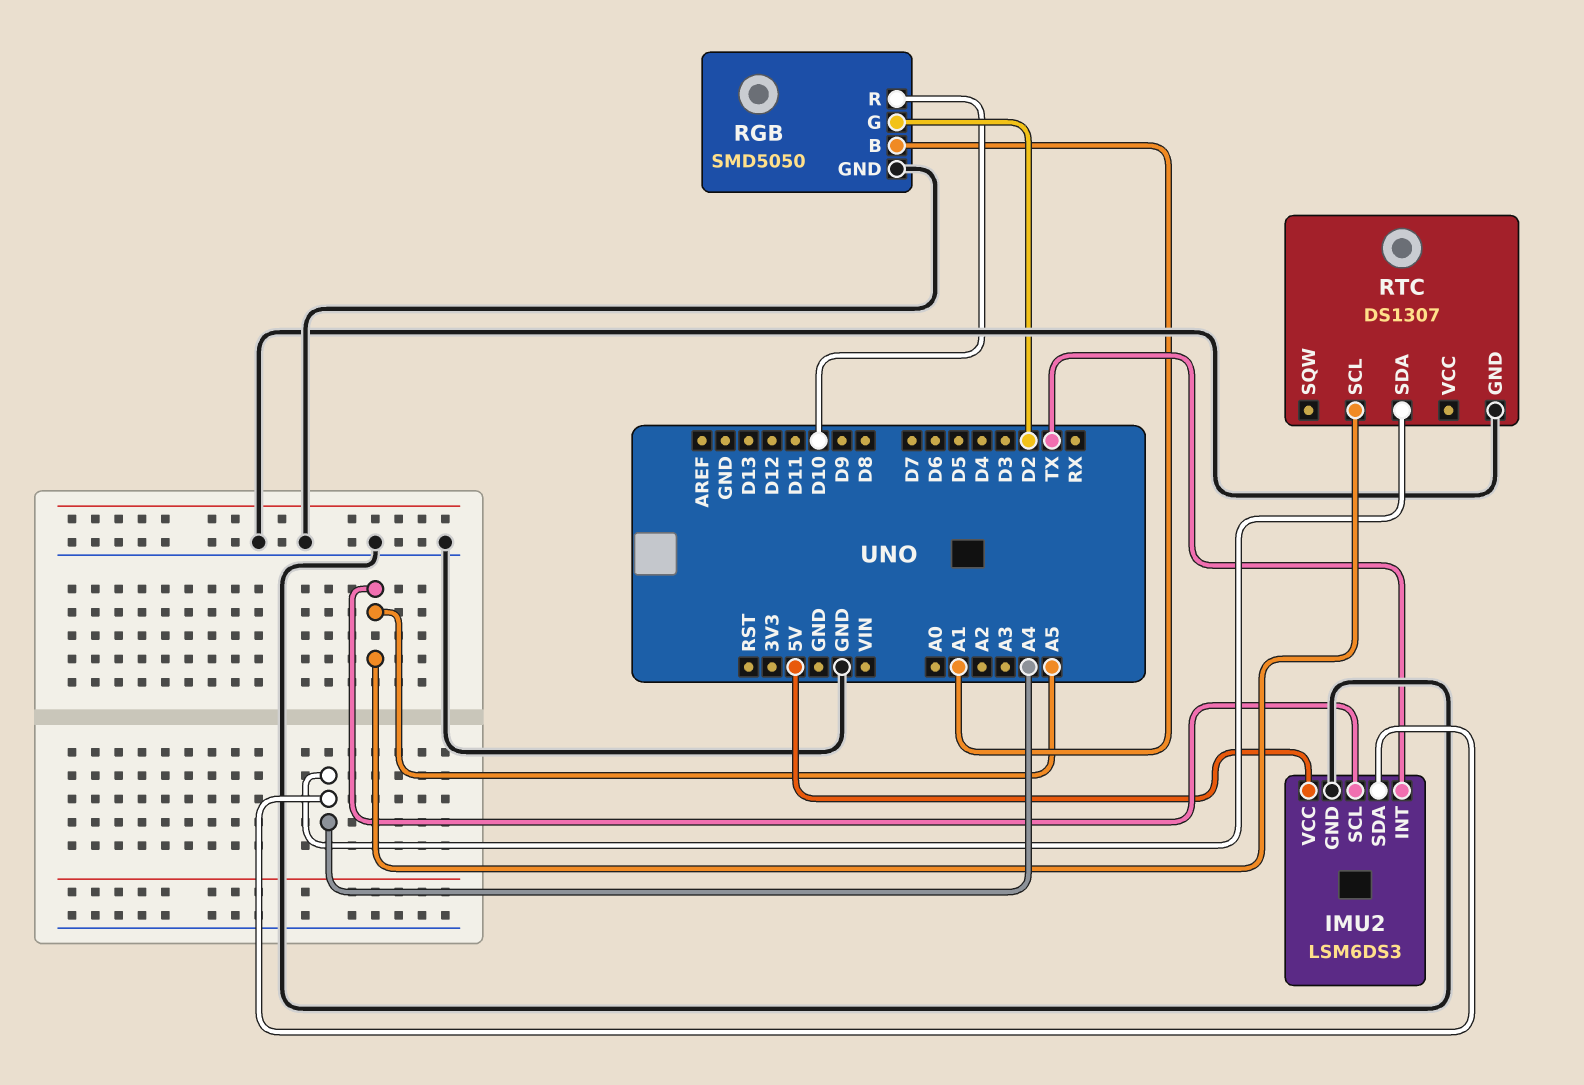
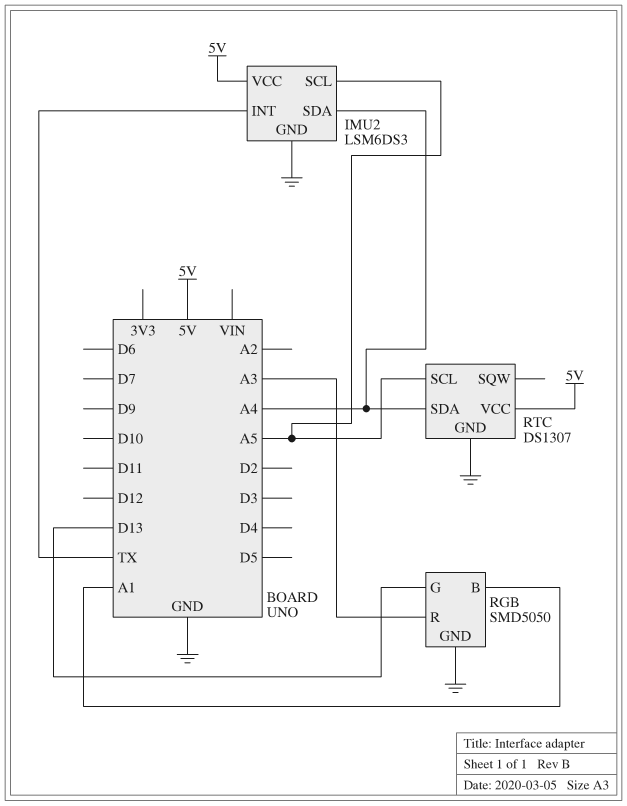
RGB pin G: D2 -> D13
RGB pin R: D10 -> A3
RTC pin VCC: none -> 5V

